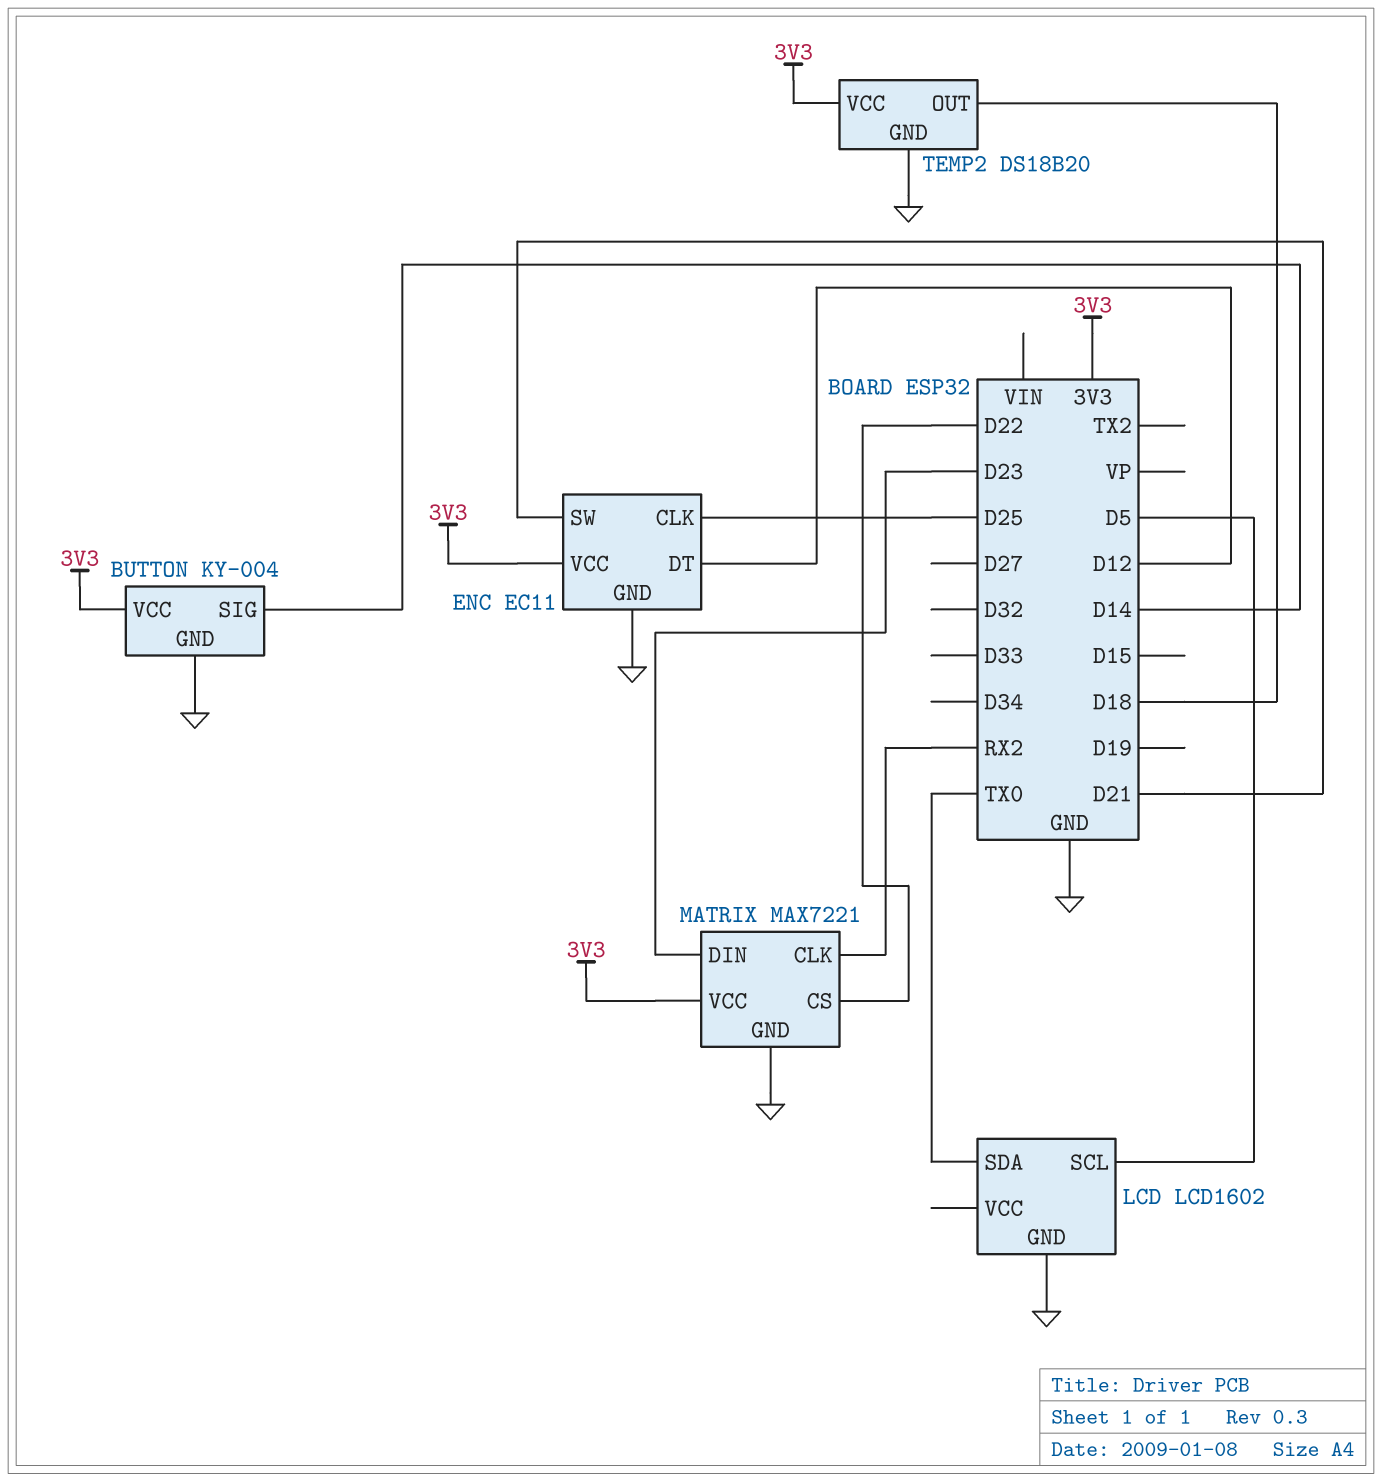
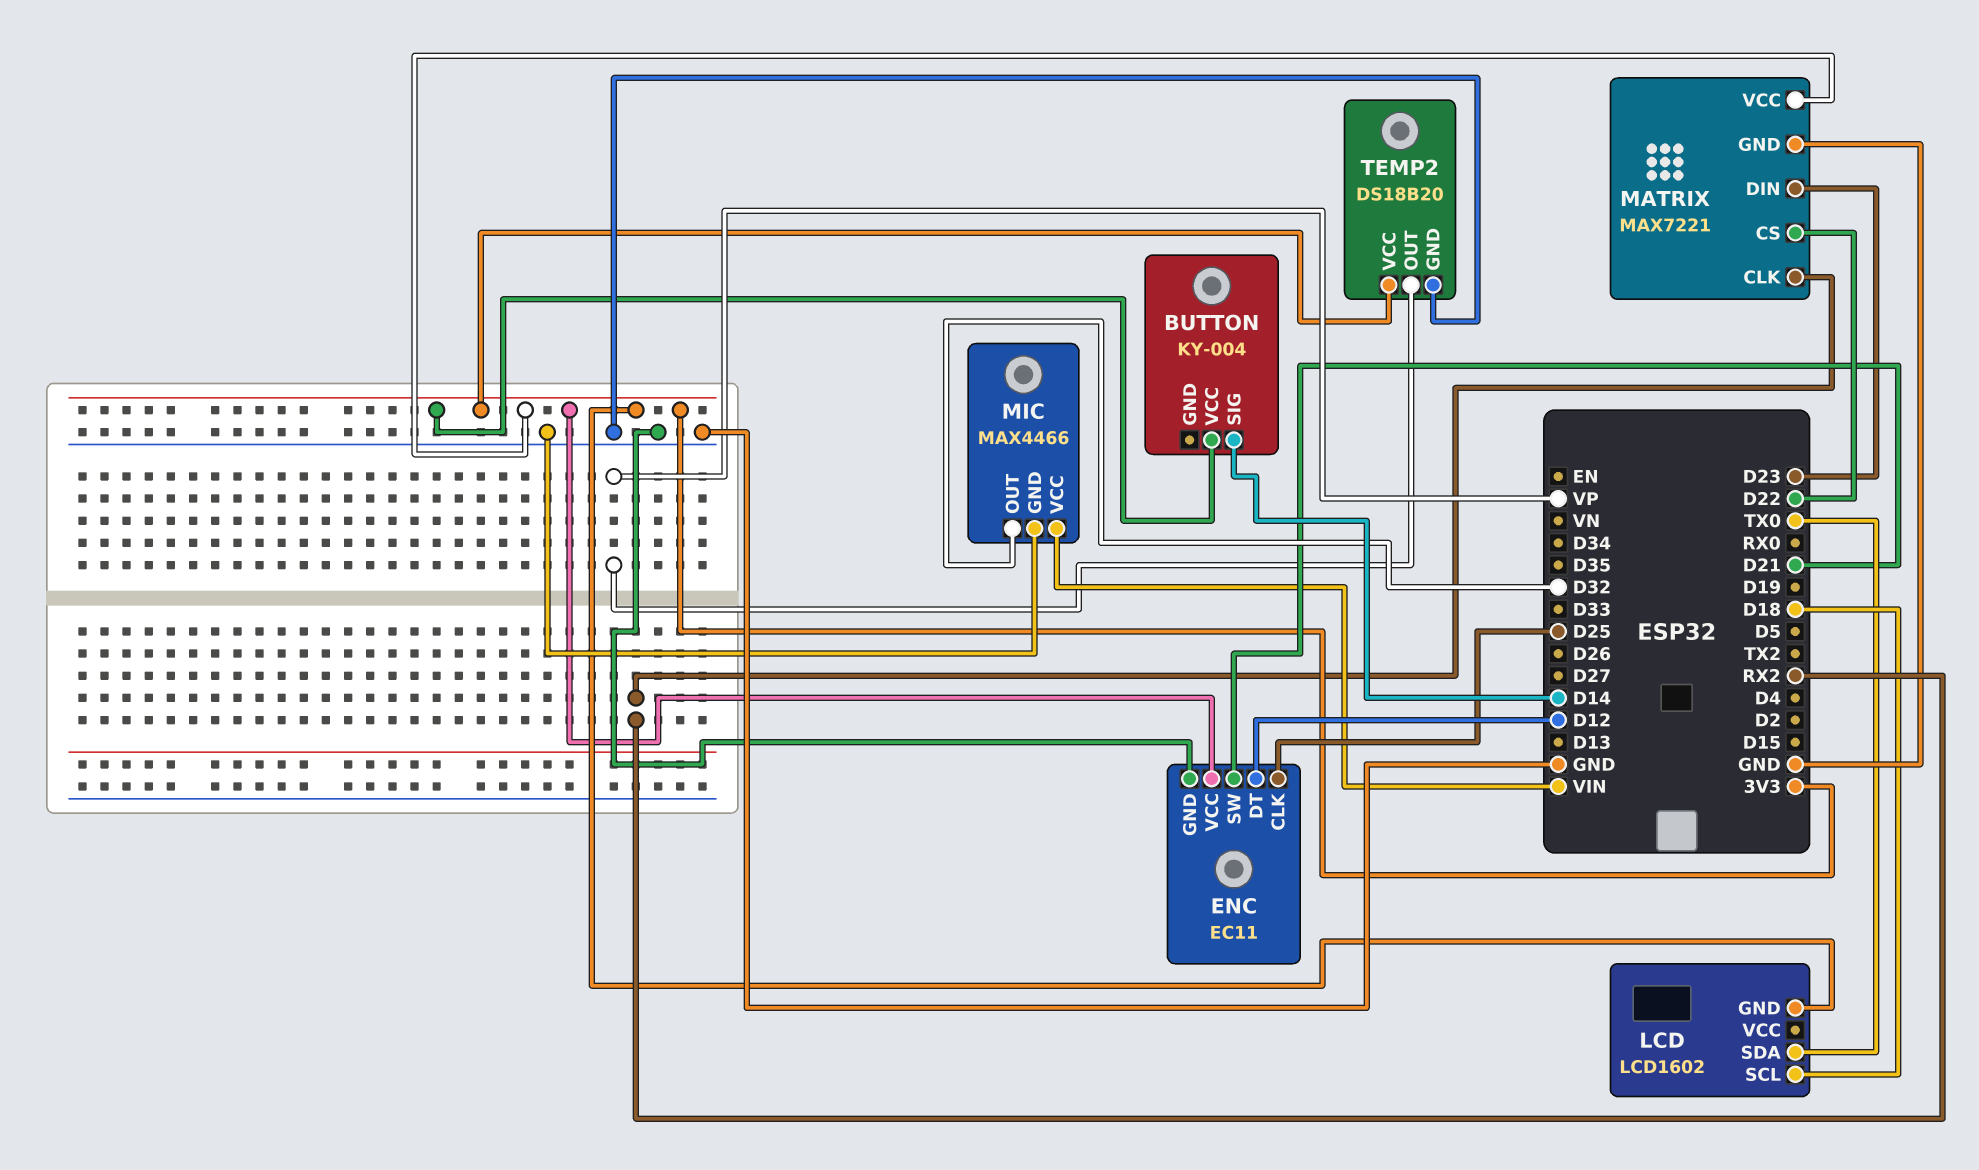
BUTTON pin GND: GND -> none
LCD pin GND: GND -> 3V3
LCD pin SCL: D5 -> D18
MIC: none -> MAX4466
MIC pin GND: none -> GND
MIC pin OUT: none -> D32
MIC pin VCC: none -> VIN
TEMP2 pin OUT: D18 -> VP

